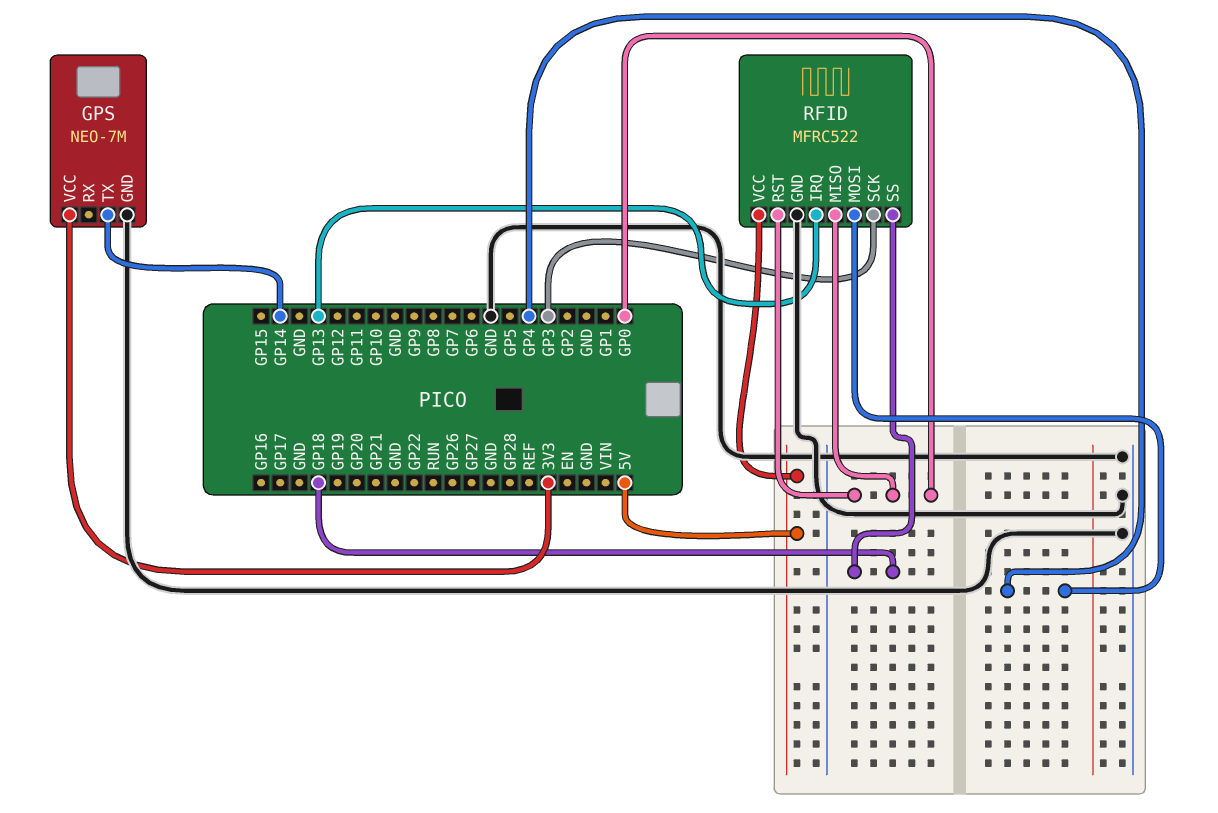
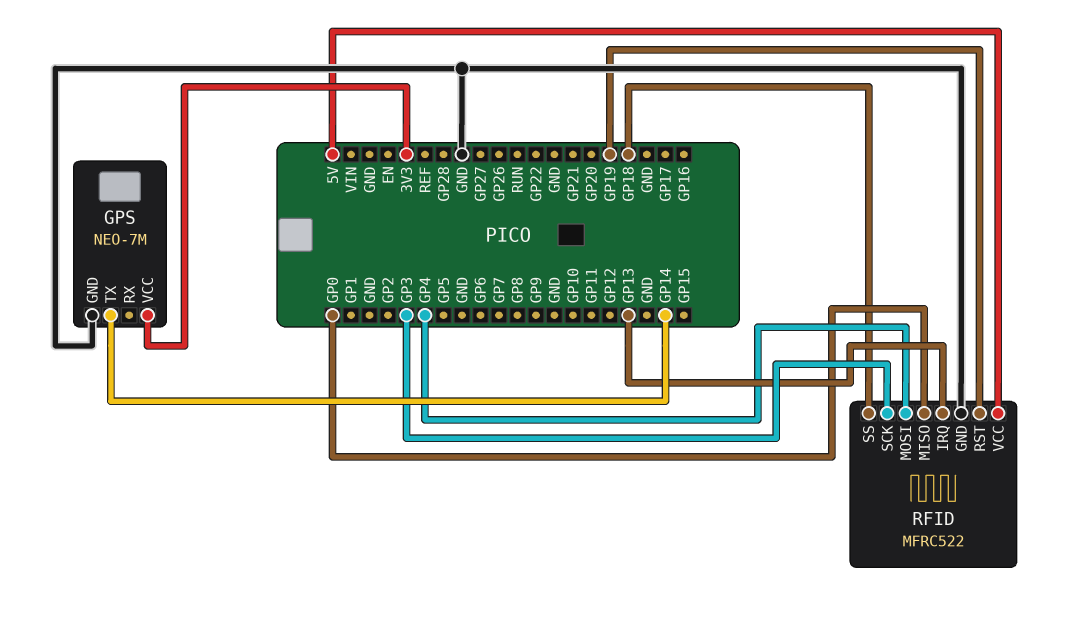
RFID pin RST: GP0 -> GP19

